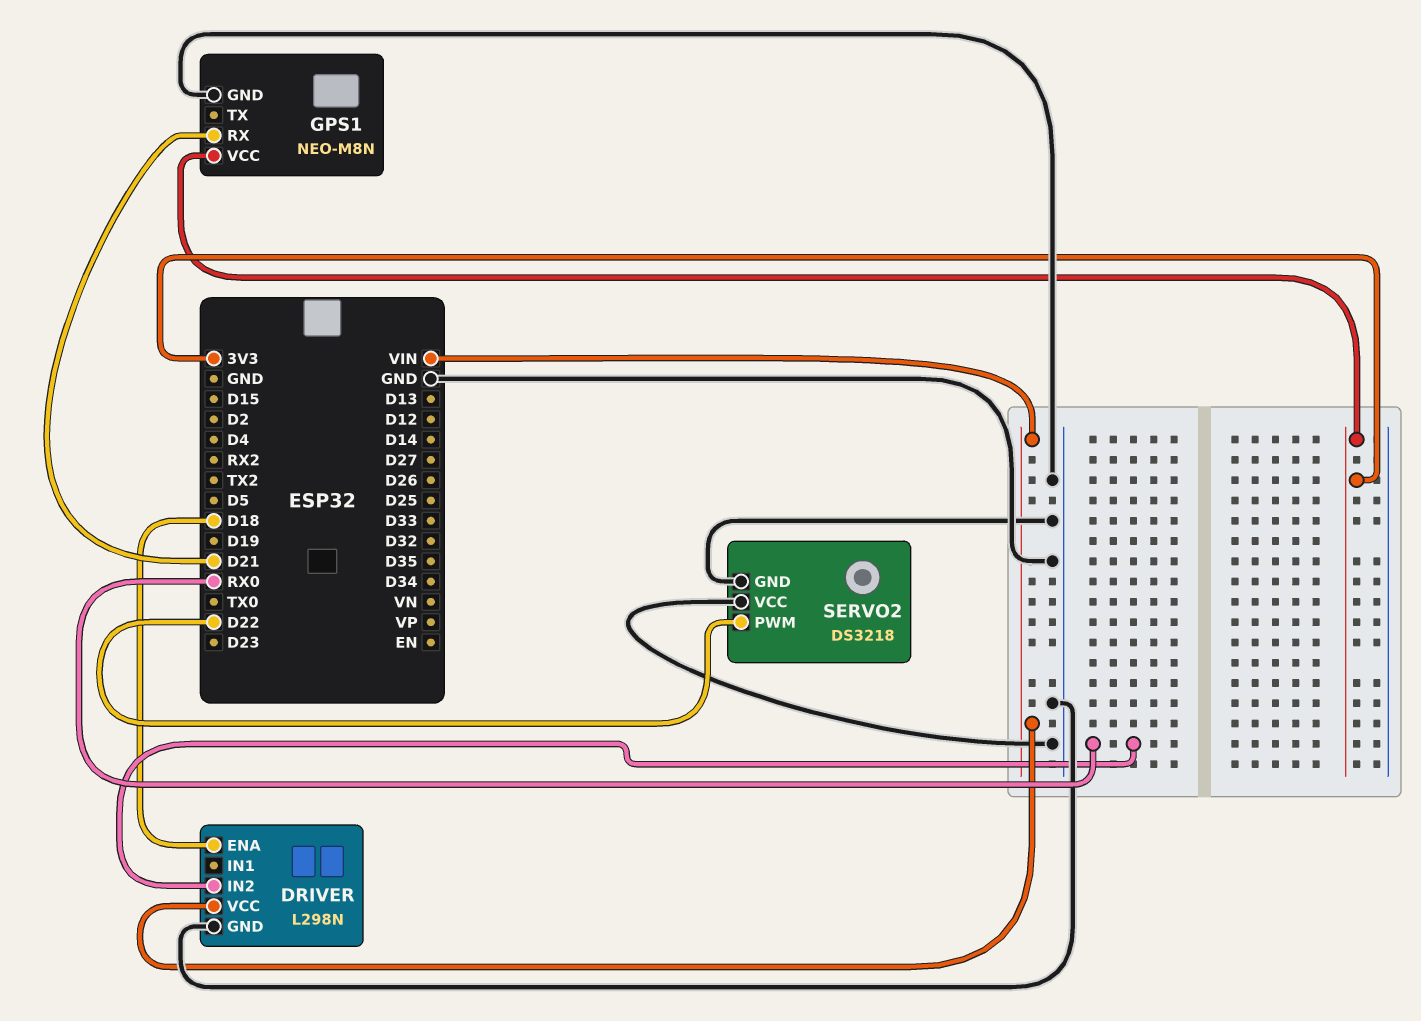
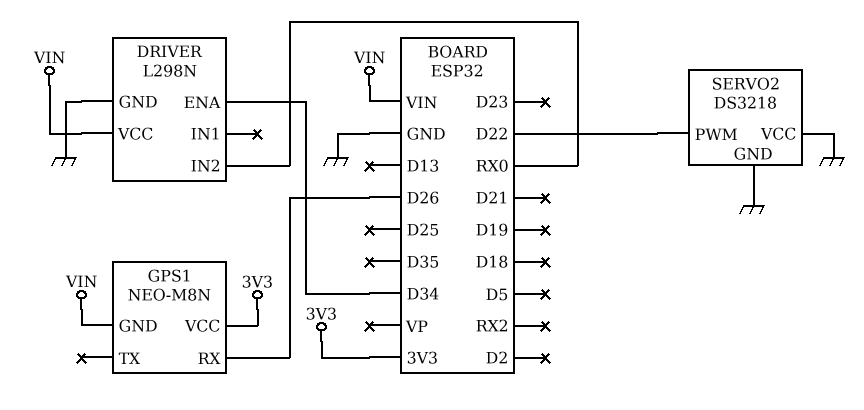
DRIVER pin ENA: D18 -> D34
GPS1 pin GND: GND -> VIN
GPS1 pin RX: D21 -> D26

